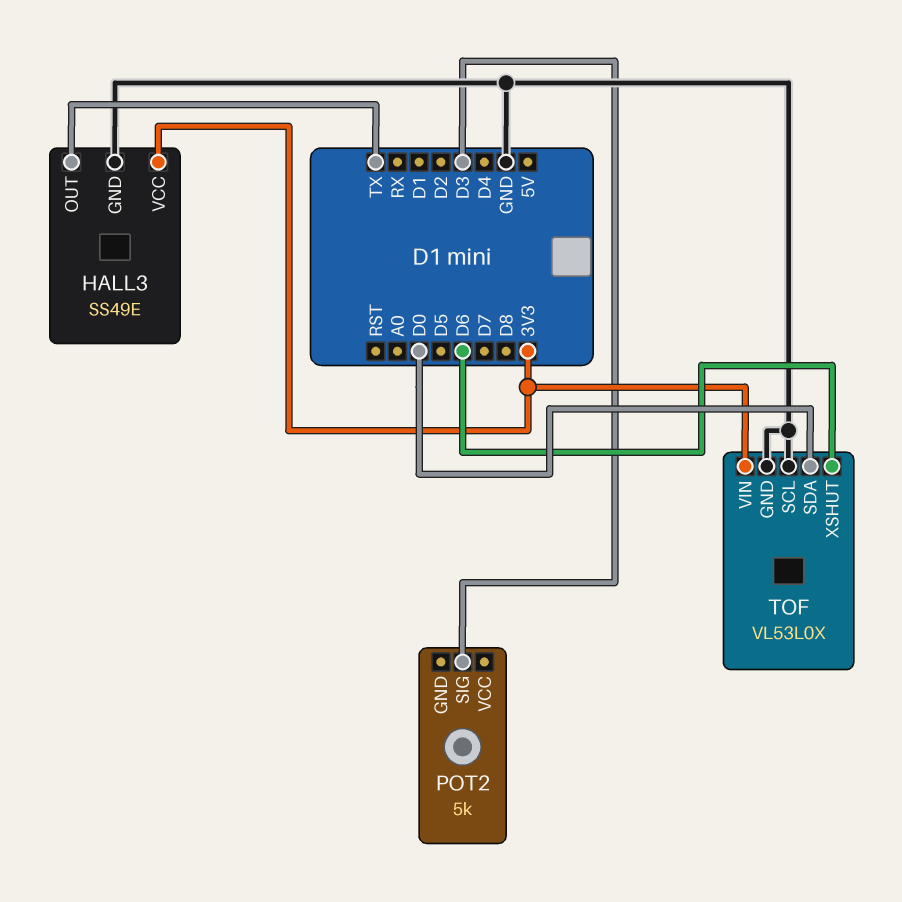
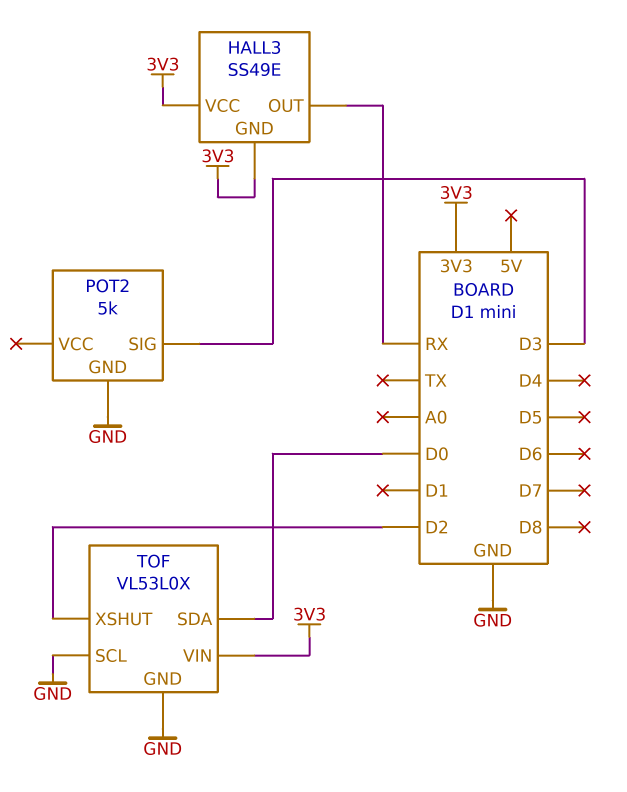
HALL3 pin GND: GND -> 3V3
HALL3 pin OUT: TX -> RX
POT2 pin GND: none -> GND
TOF pin XSHUT: D6 -> D2

